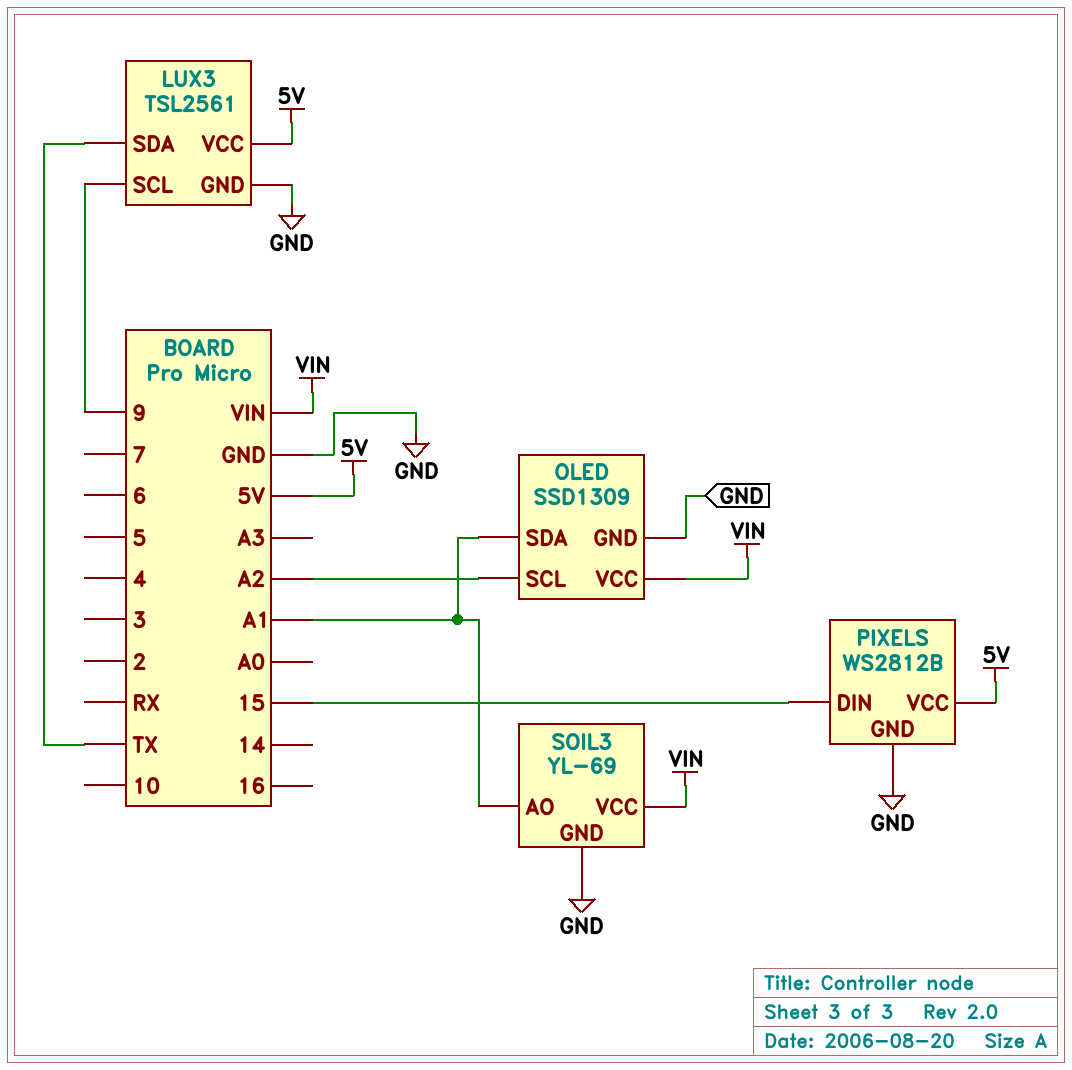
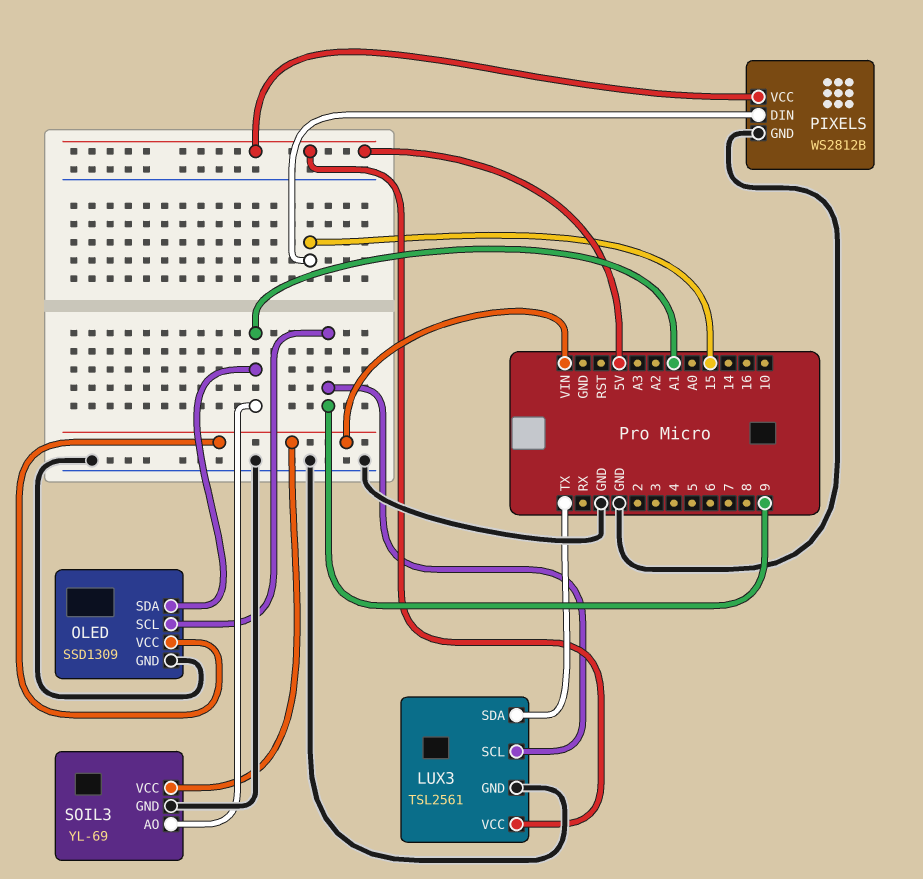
OLED pin SCL: A2 -> 9

